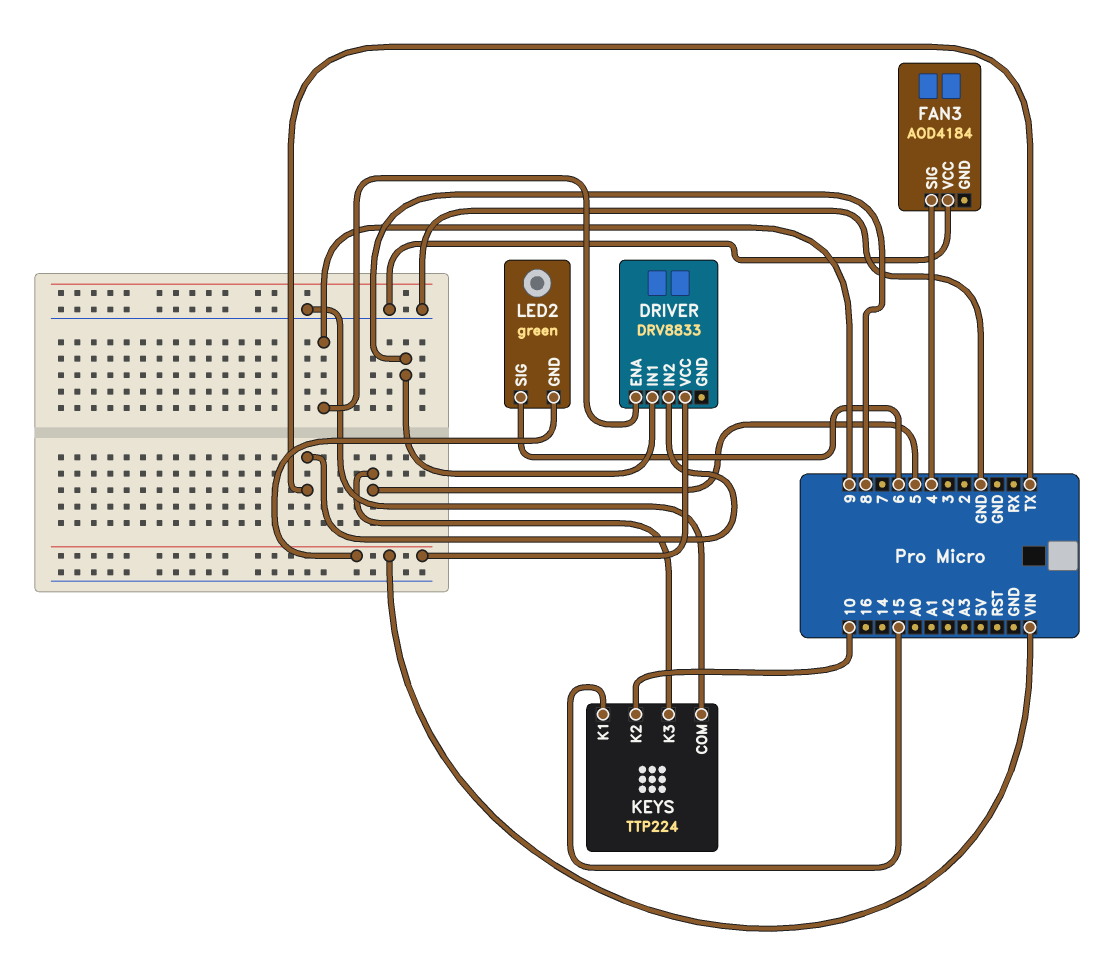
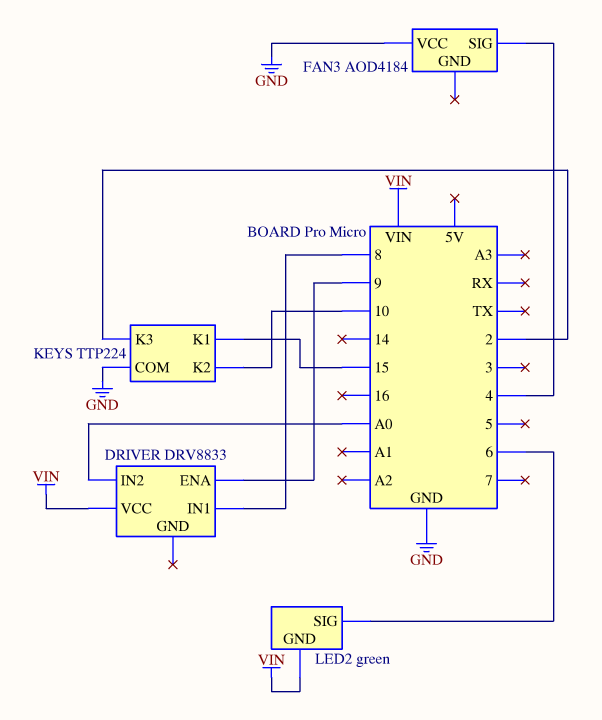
DRIVER pin IN2: TX -> A0
KEYS pin K3: 5 -> 2

